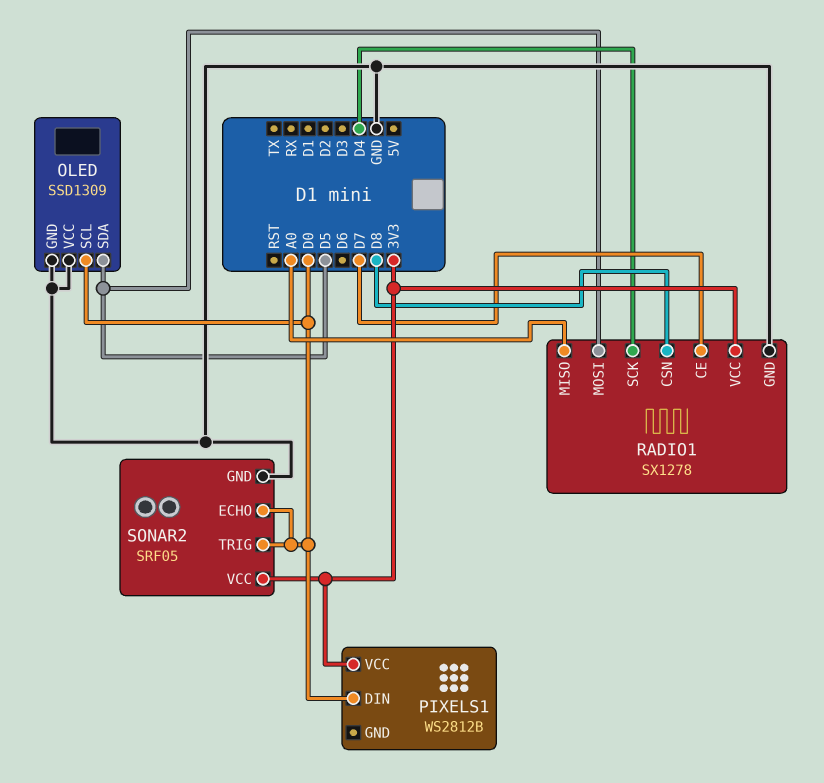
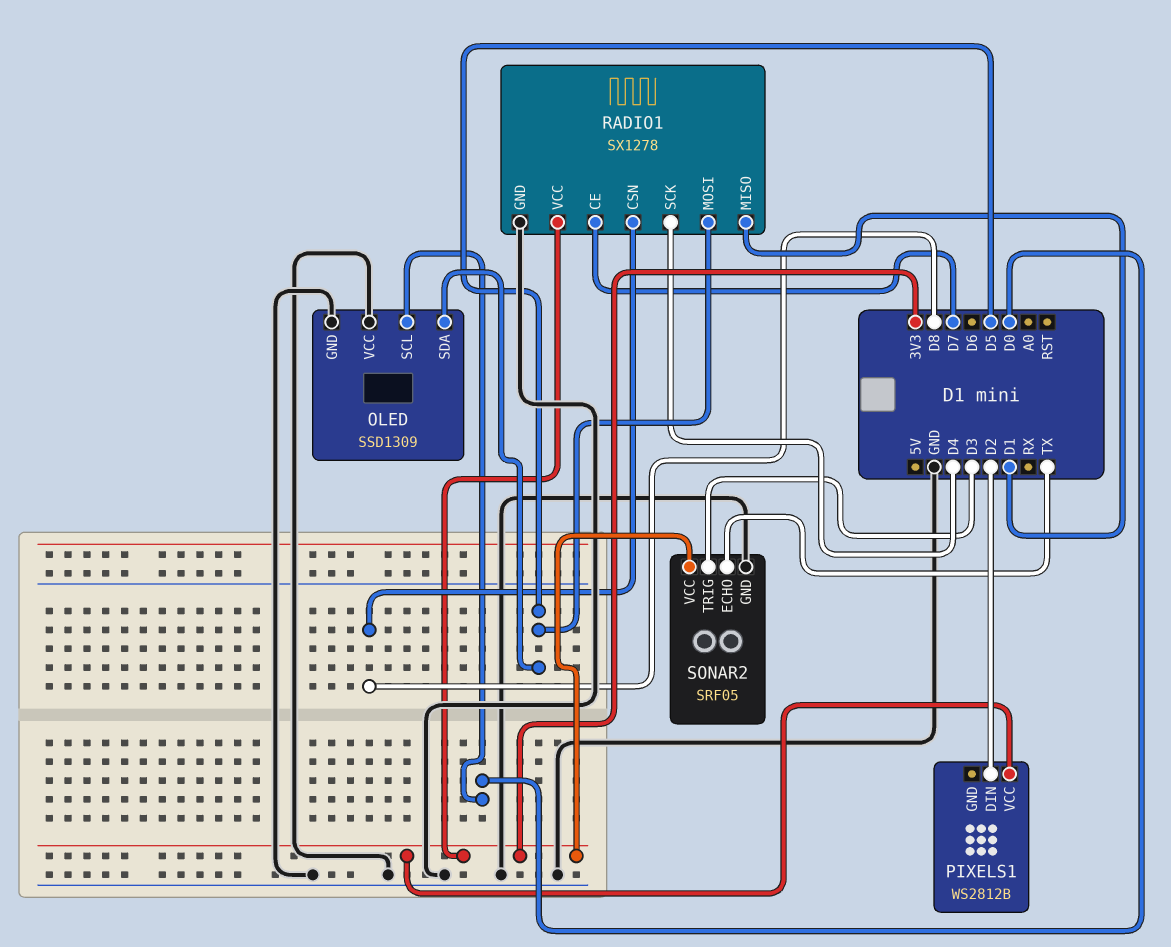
PIXELS1 pin DIN: D0 -> D2
RADIO1 pin MISO: A0 -> D1
SONAR2 pin ECHO: D0 -> TX
SONAR2 pin TRIG: D0 -> D3

